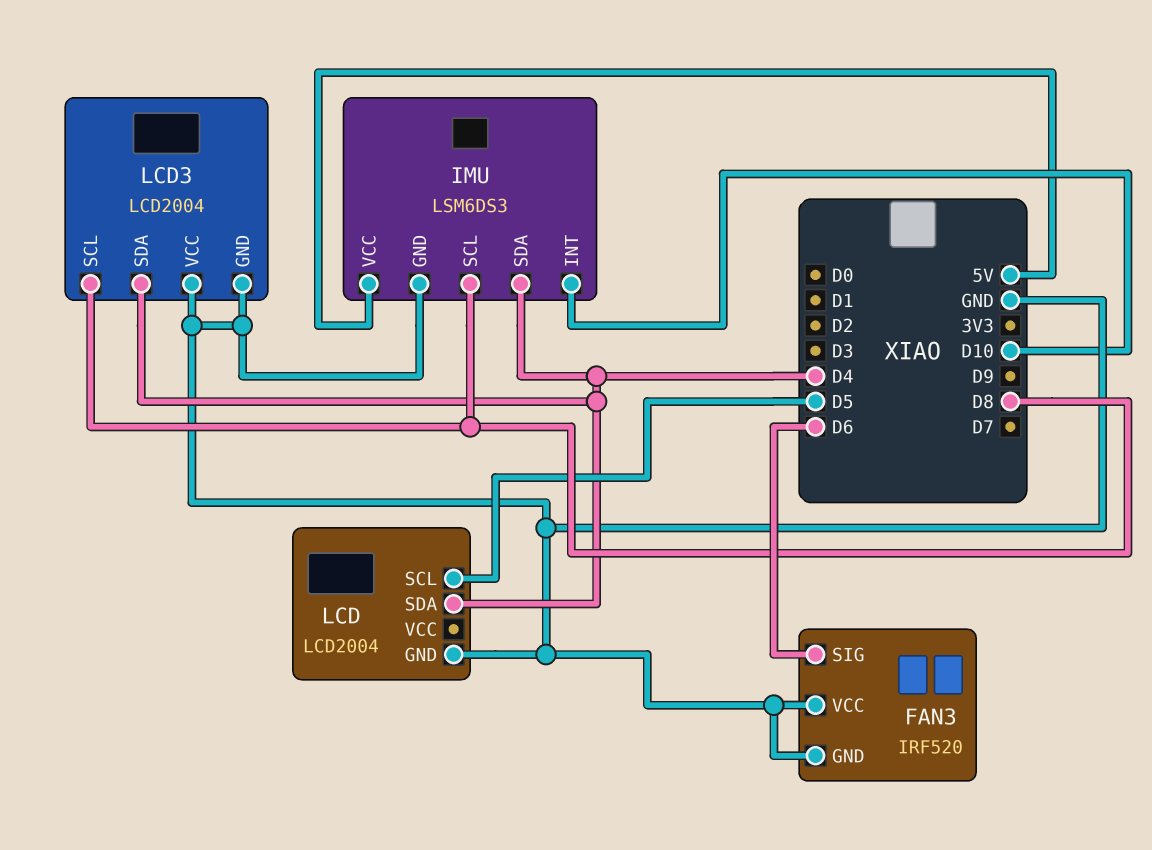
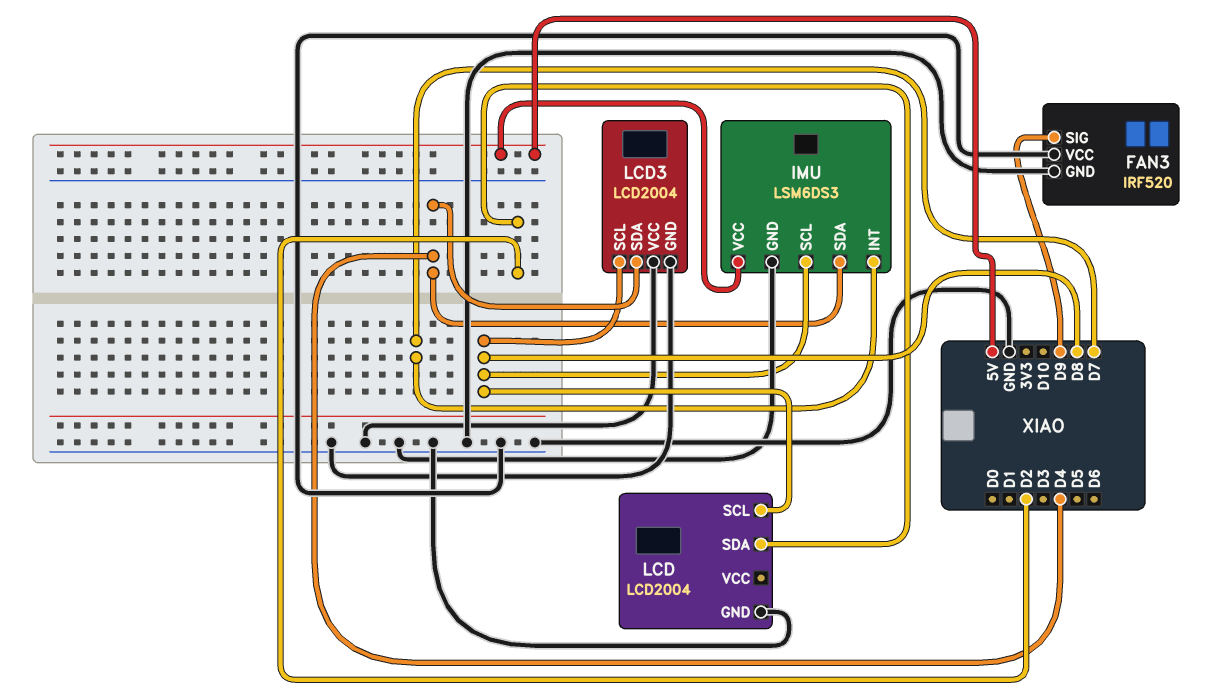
FAN3 pin SIG: D6 -> D9
IMU pin INT: D10 -> D7
LCD pin SCL: D5 -> D8
LCD pin SDA: D4 -> D2

